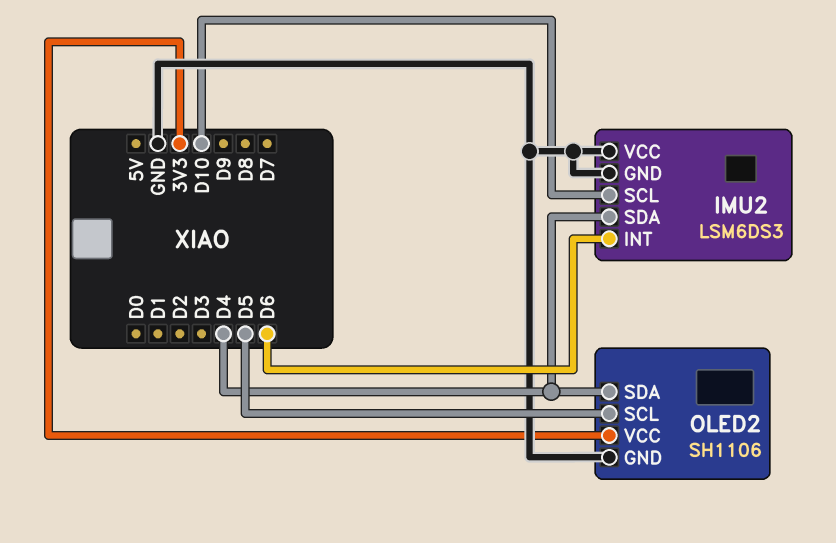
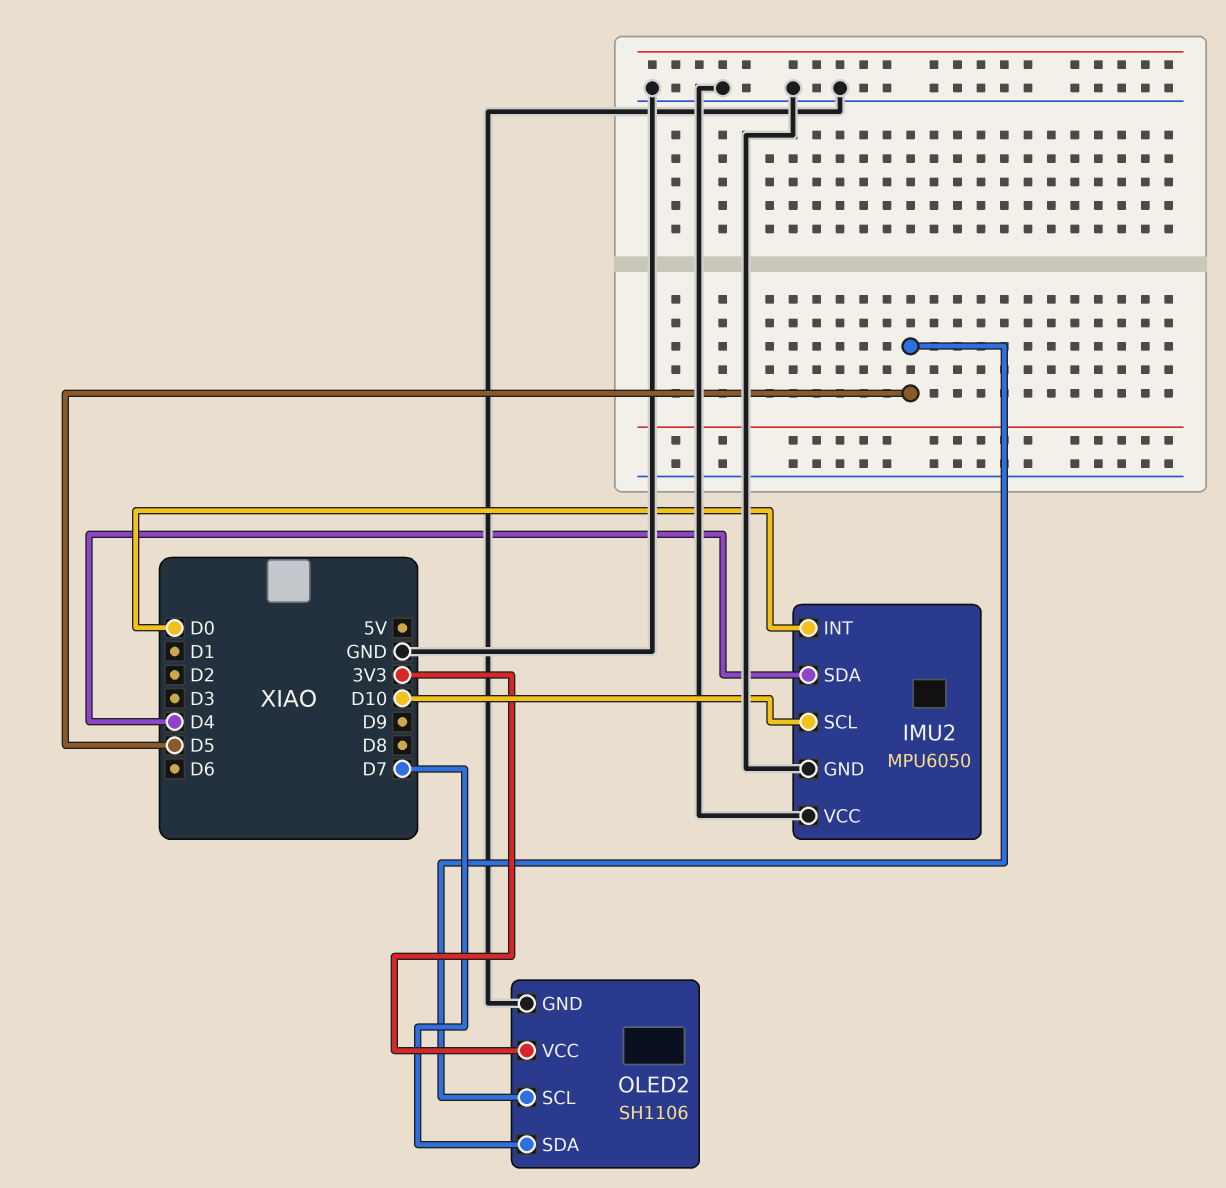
IMU2: LSM6DS3 -> MPU6050
IMU2 pin INT: D6 -> D0
OLED2 pin SDA: D4 -> D7

